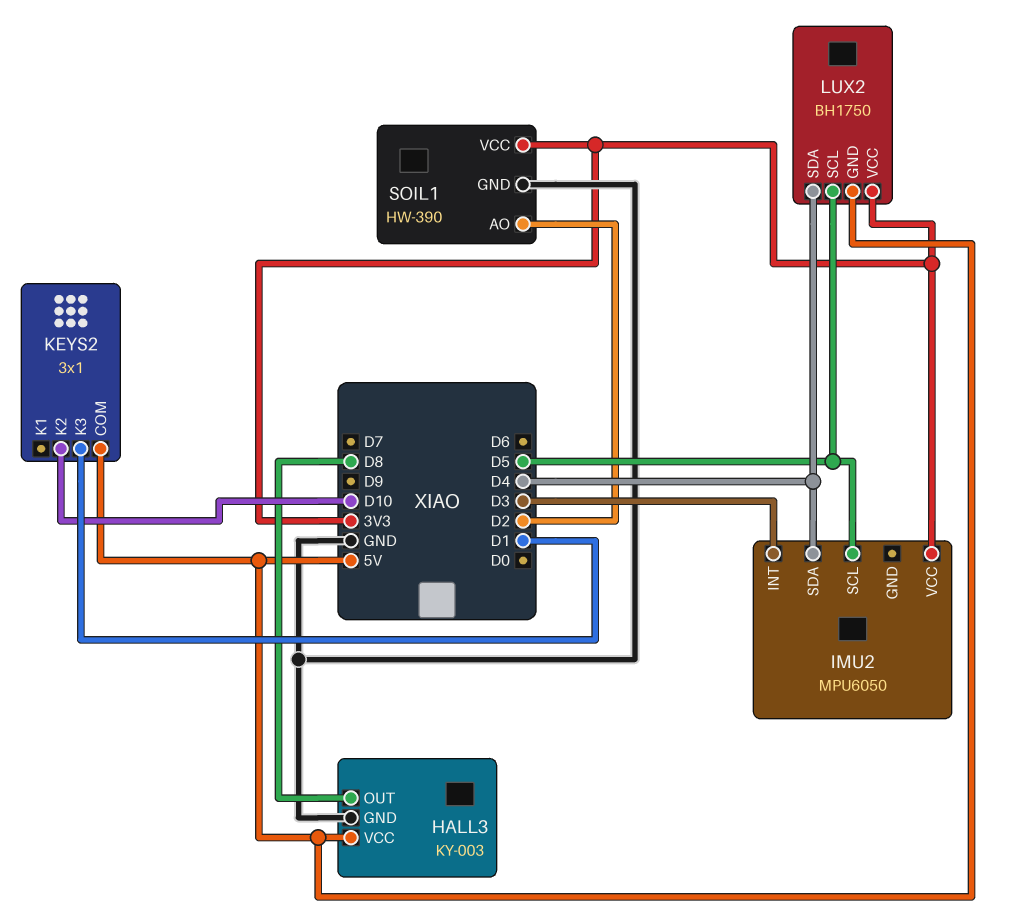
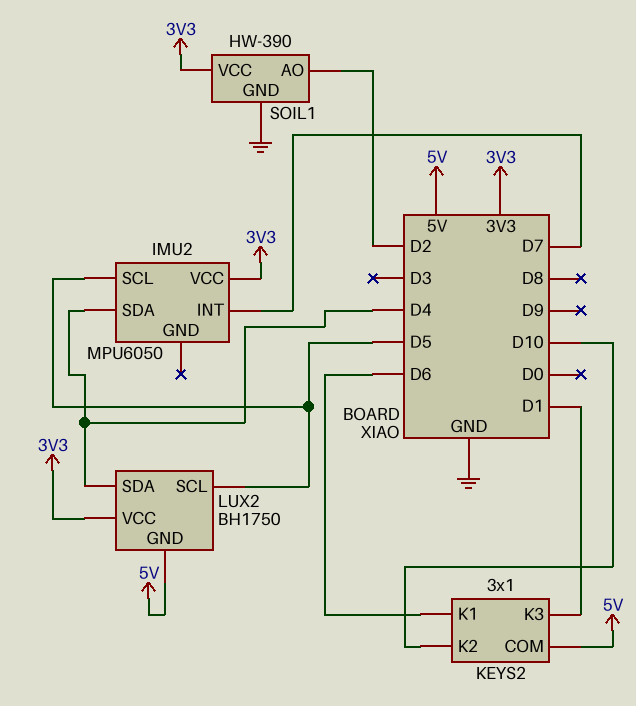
HALL3: KY-003 -> none
HALL3 pin GND: GND -> none
HALL3 pin OUT: D8 -> none
HALL3 pin VCC: 5V -> none
IMU2 pin INT: D3 -> D7
KEYS2 pin K1: none -> D6

